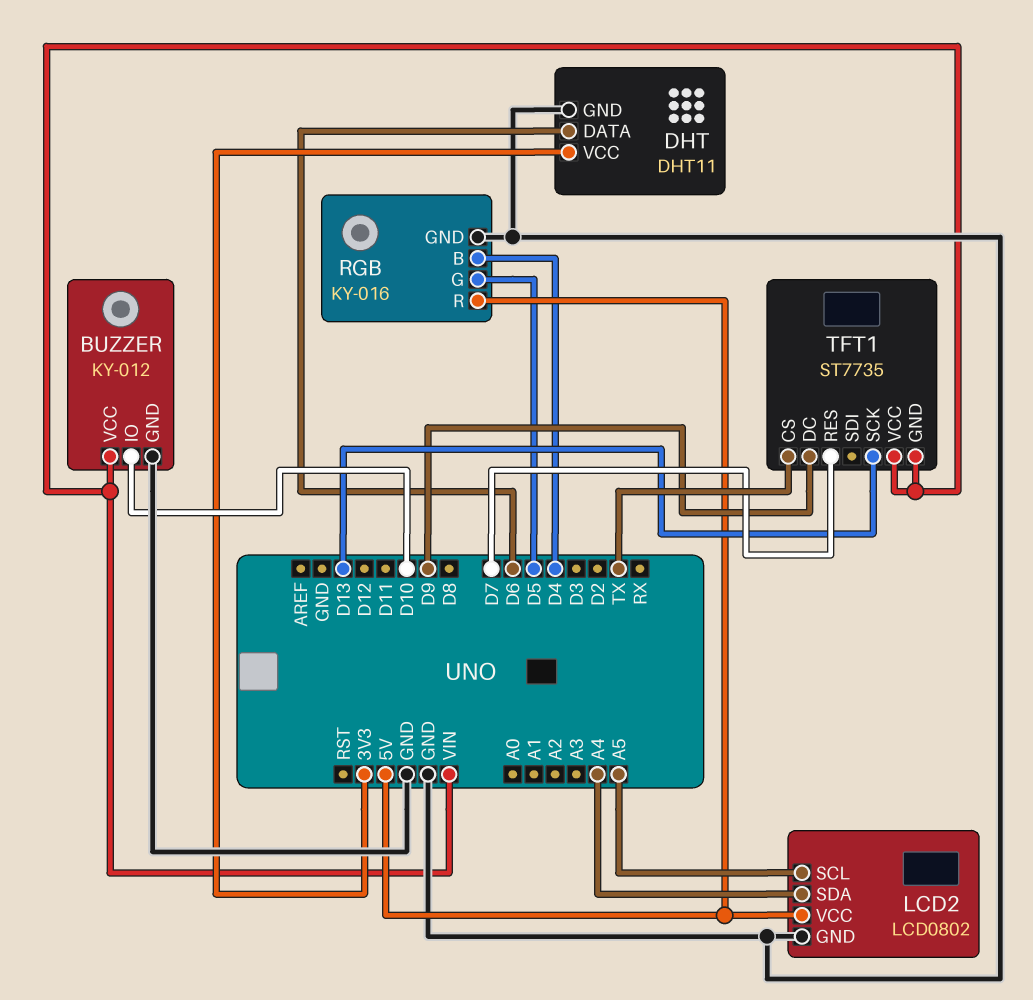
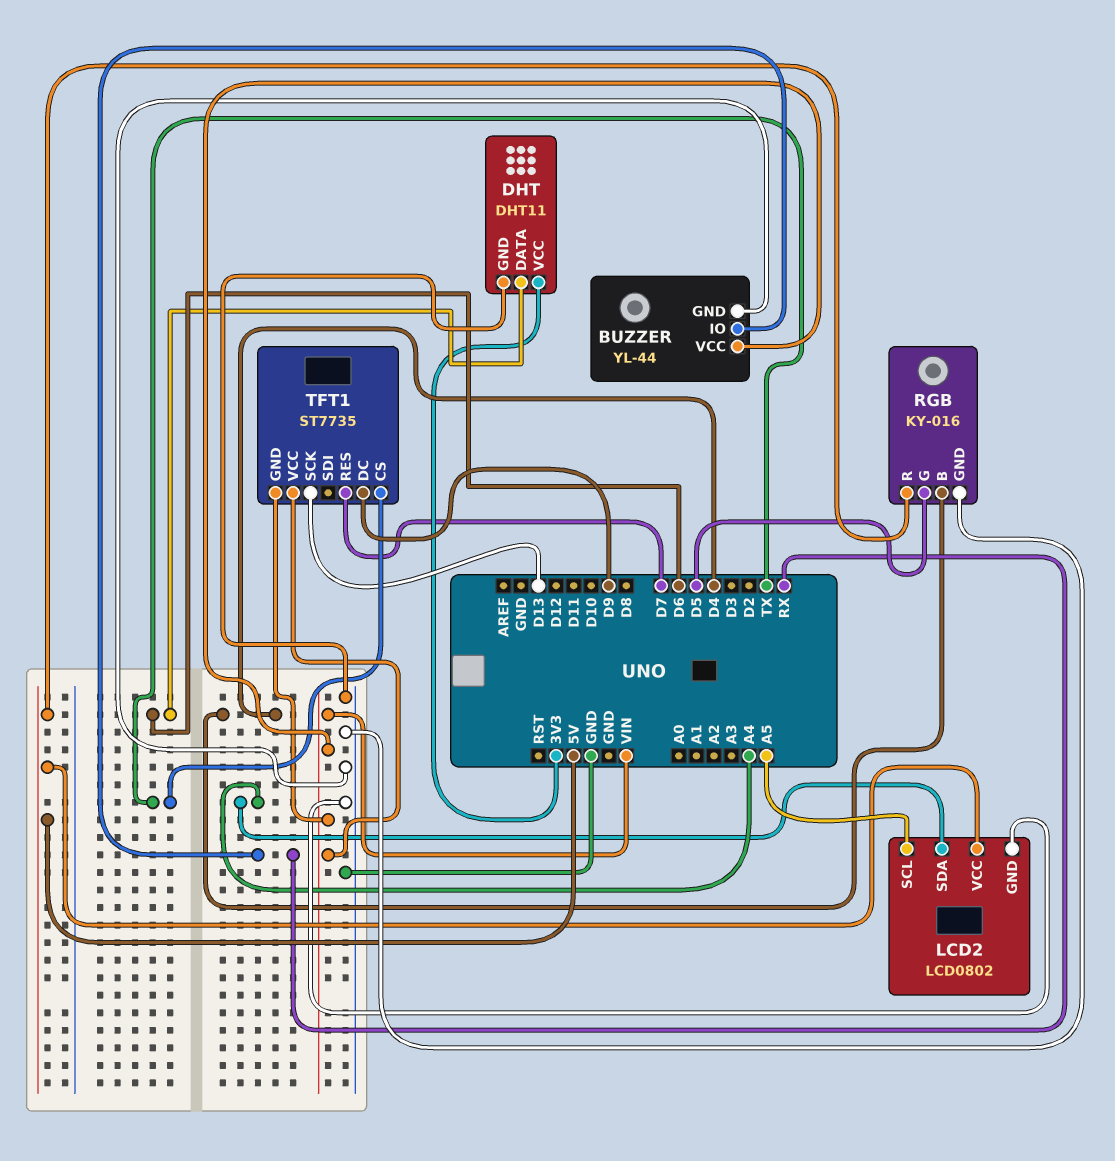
BUZZER: KY-012 -> YL-44
BUZZER pin IO: D10 -> RX

